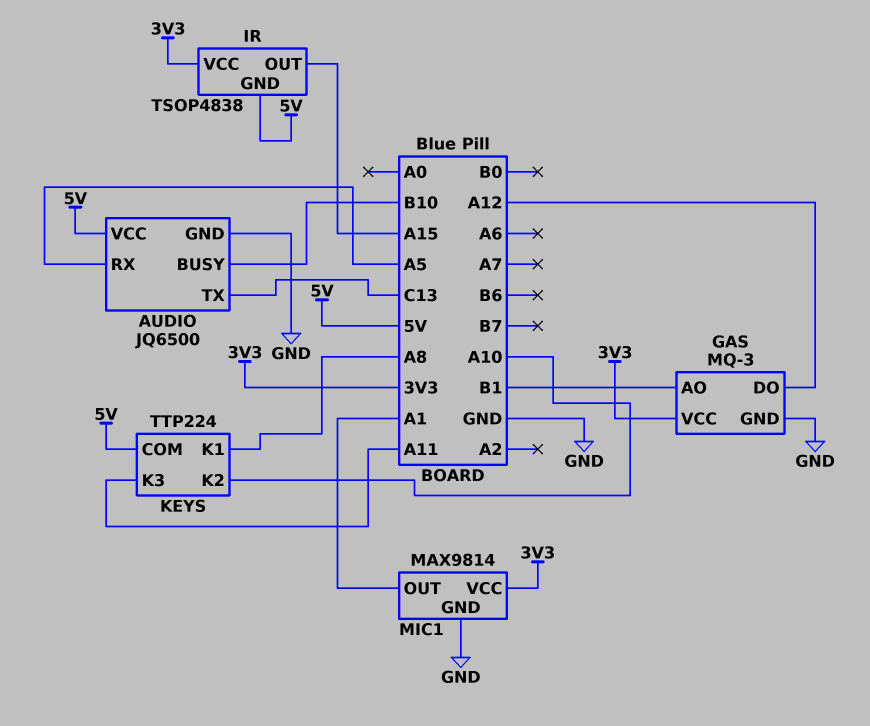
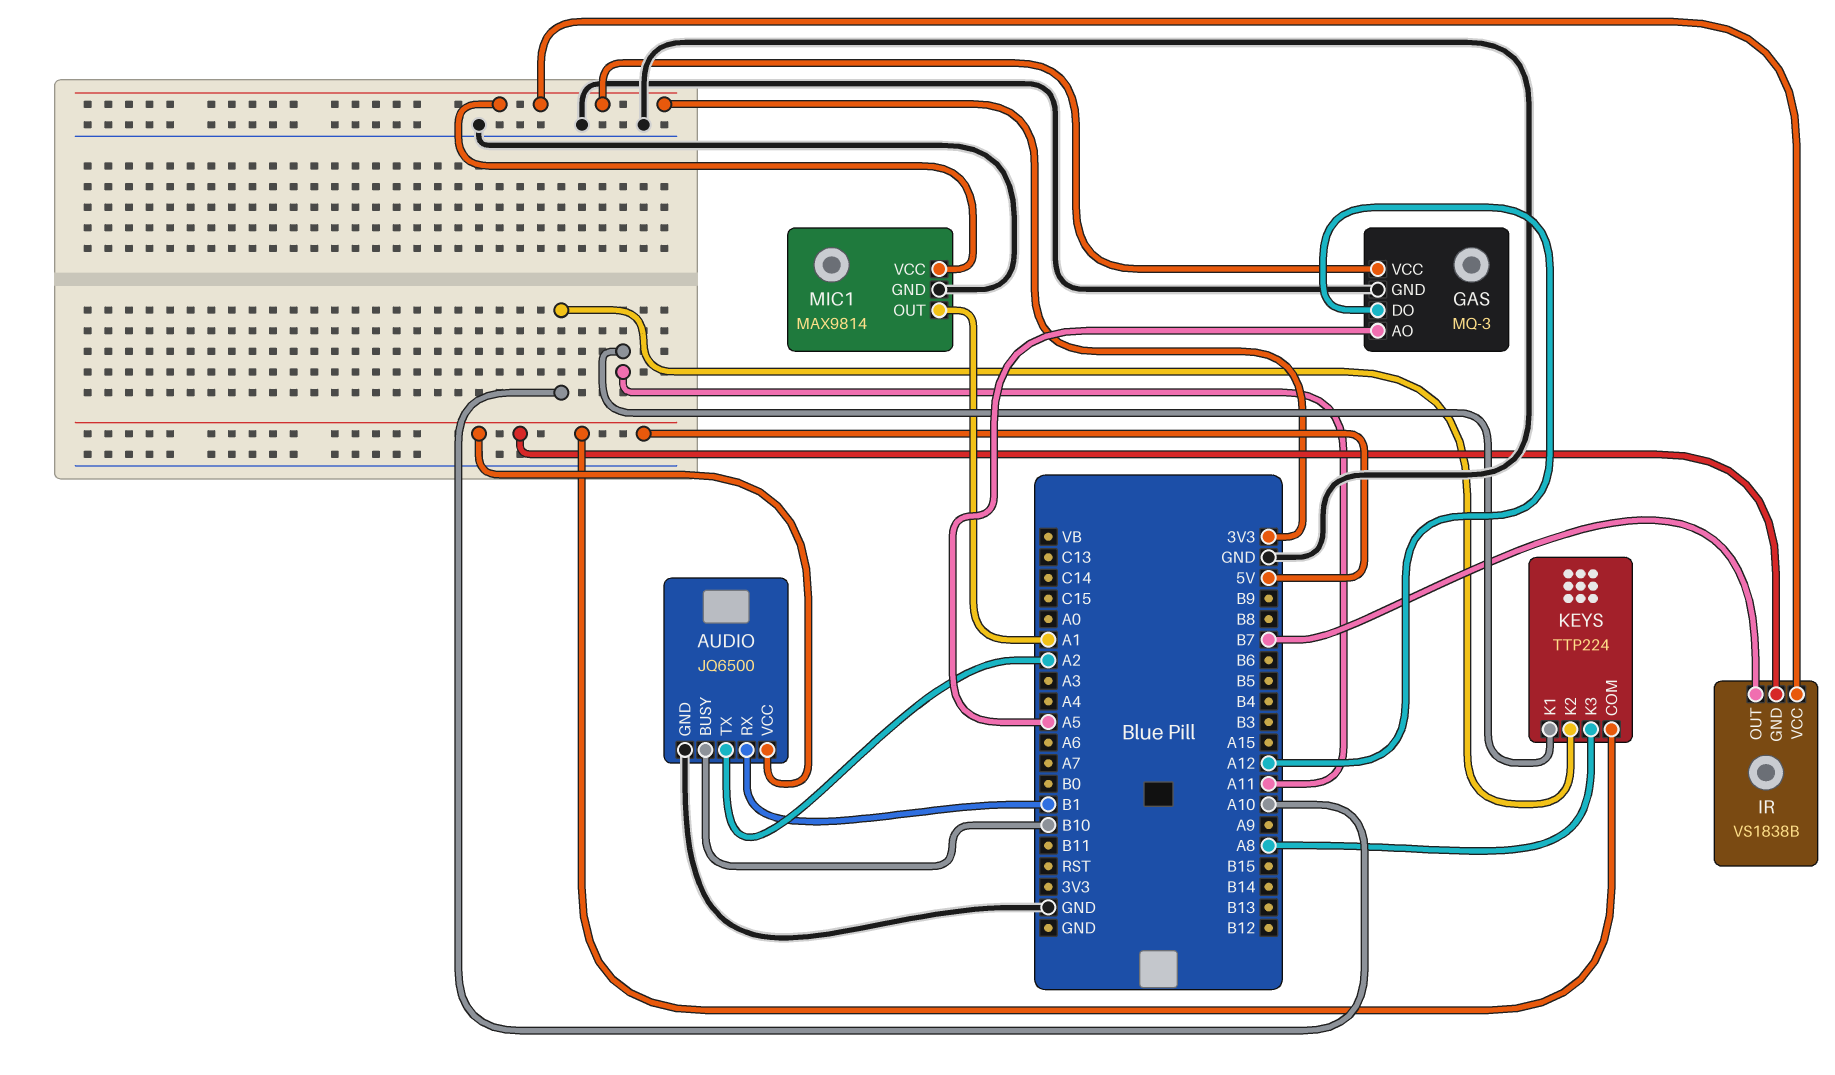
AUDIO pin RX: A5 -> B1
AUDIO pin TX: C13 -> A2
GAS pin AO: B1 -> A5
IR: TSOP4838 -> VS1838B
IR pin OUT: A15 -> B7
KEYS pin K1: A8 -> A11
KEYS pin K3: A11 -> A8

